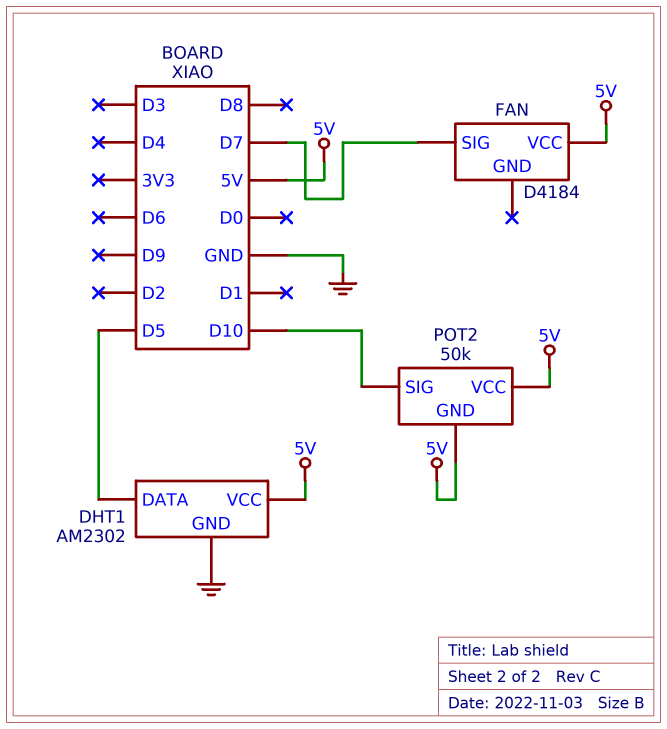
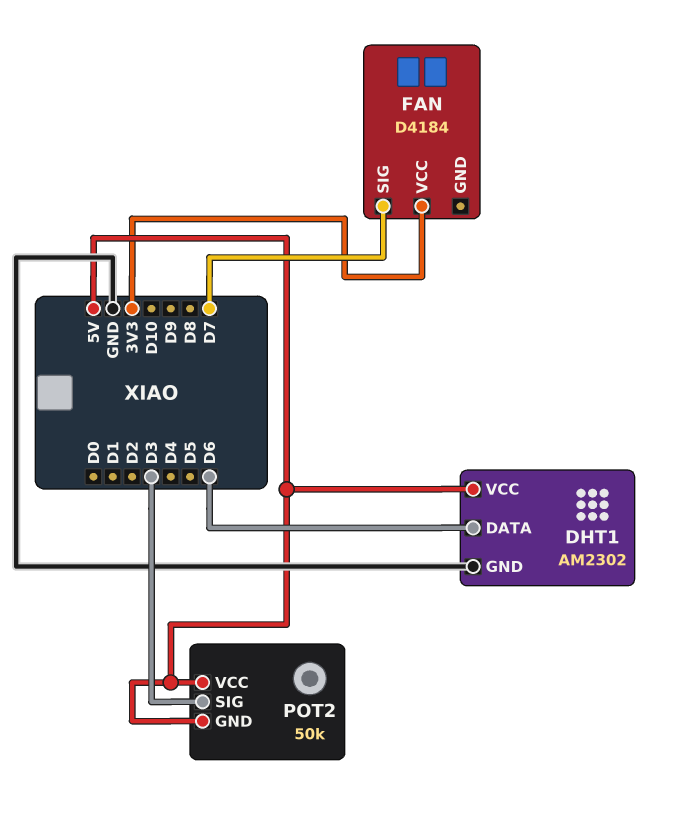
DHT1 pin DATA: D5 -> D6
FAN pin VCC: 5V -> 3V3
POT2 pin SIG: D10 -> D3

